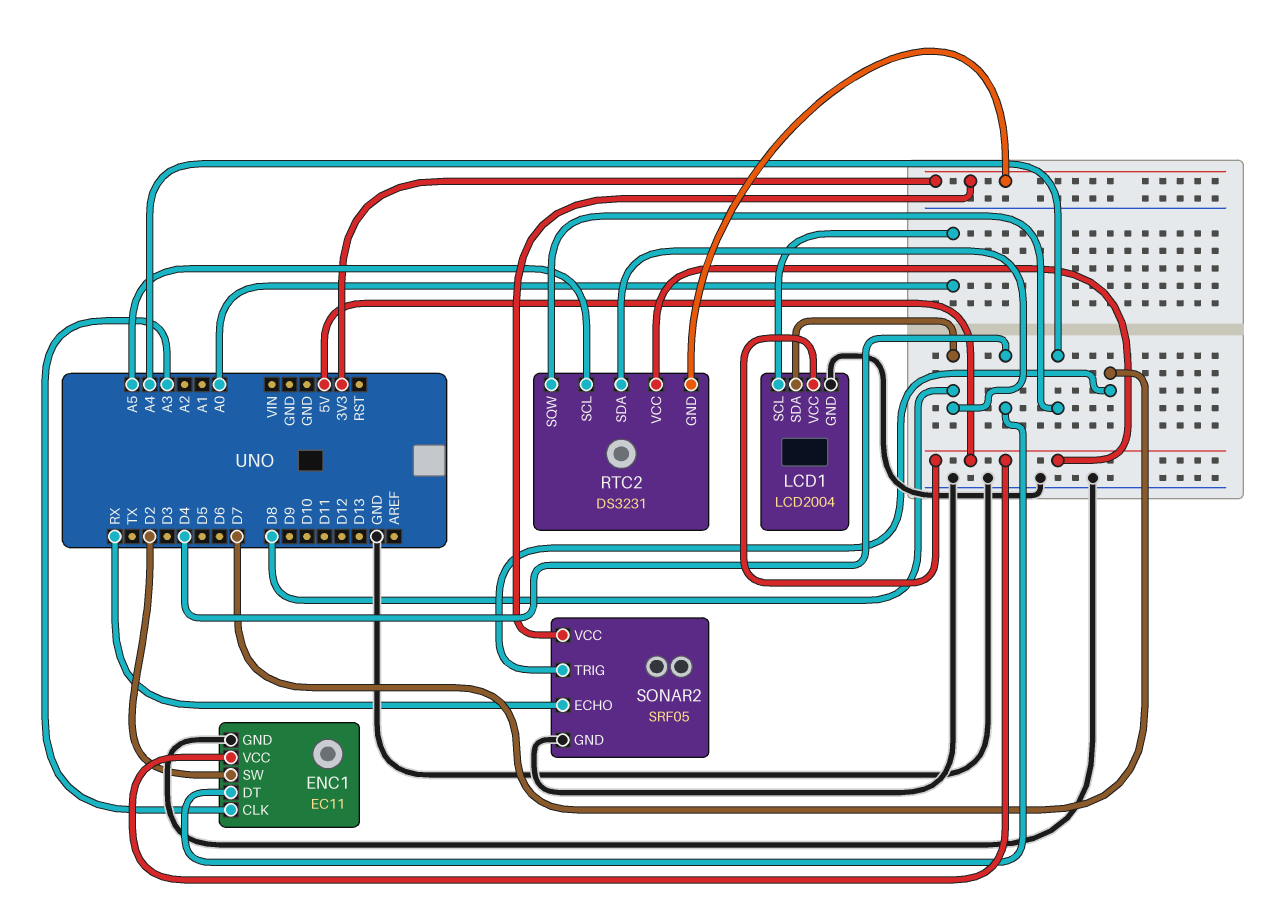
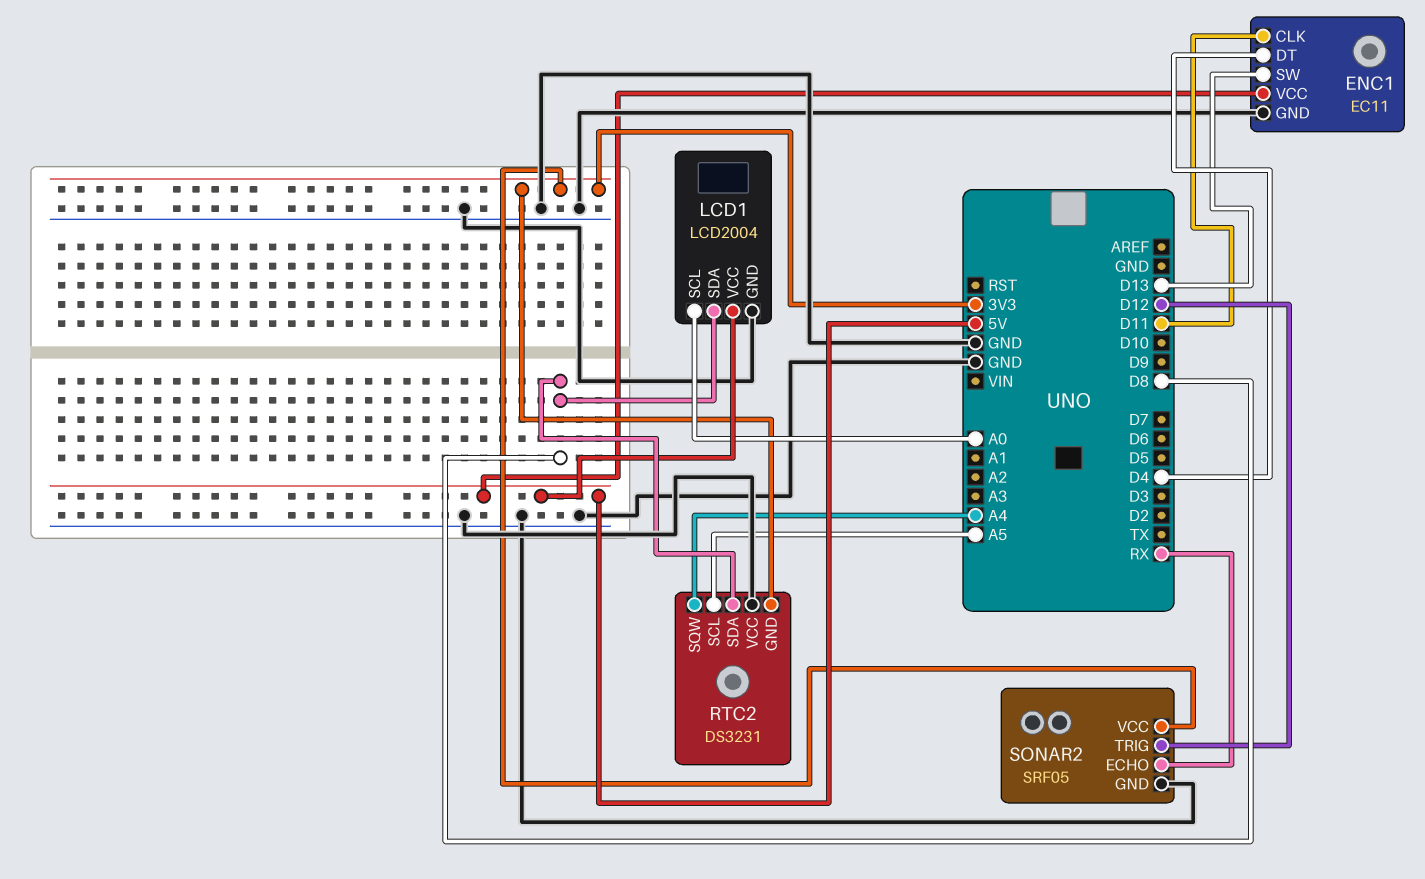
ENC1 pin CLK: A3 -> D11
ENC1 pin SW: D2 -> D13
RTC2 pin VCC: 5V -> GND
SONAR2 pin TRIG: D7 -> D12

